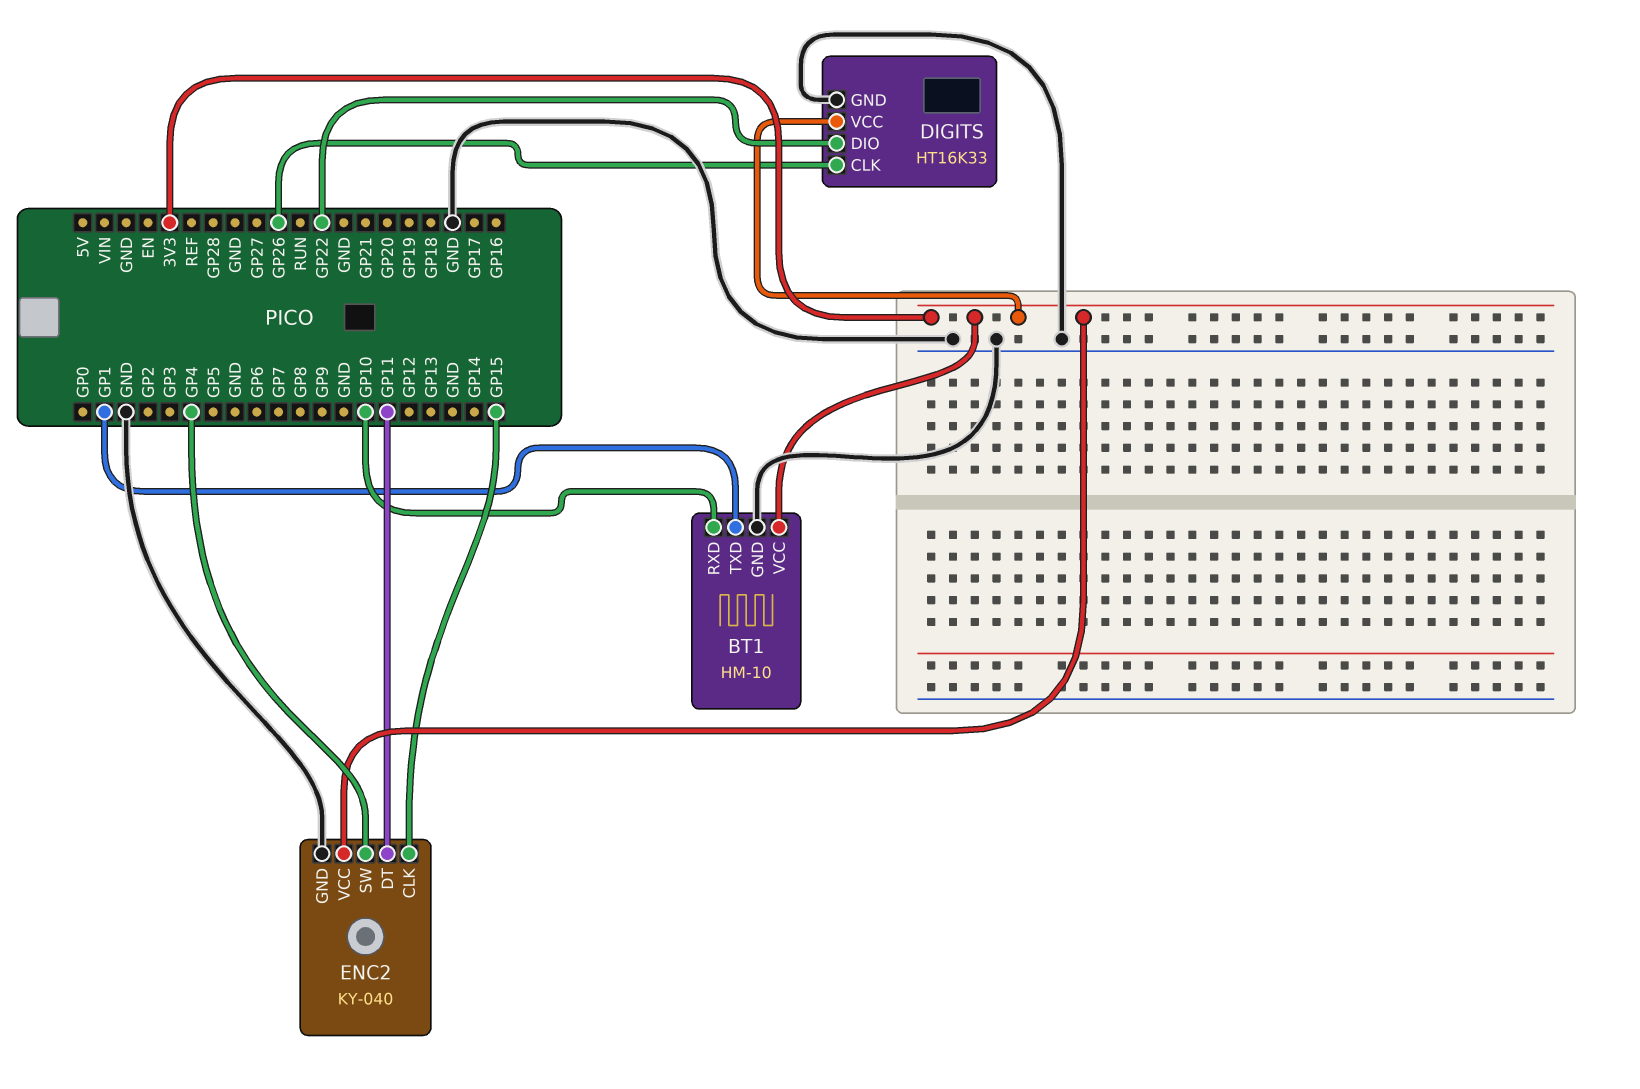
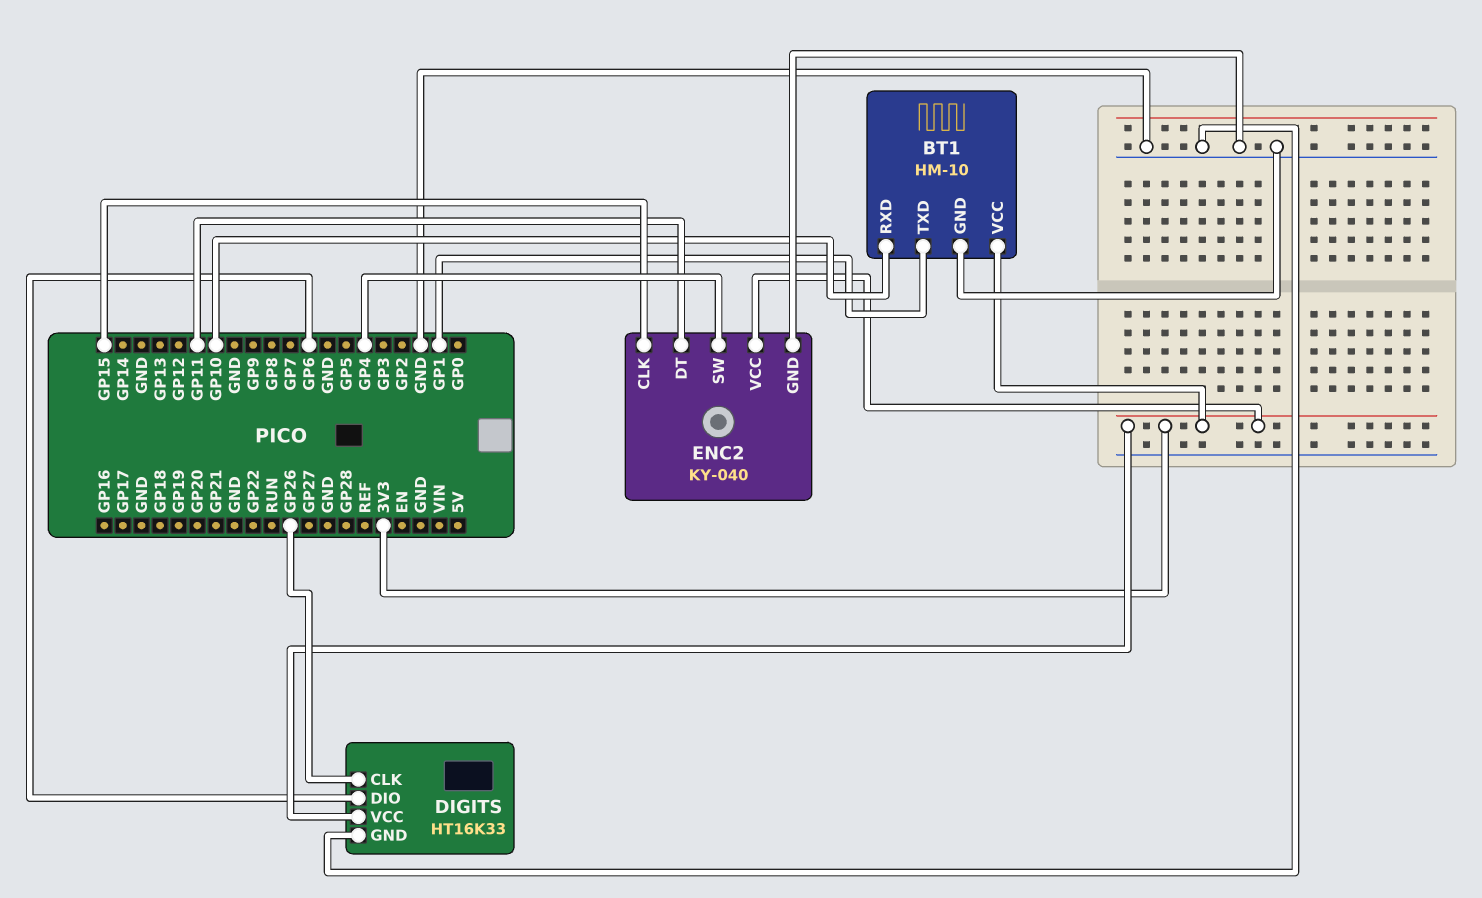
DIGITS pin DIO: GP22 -> GP6

